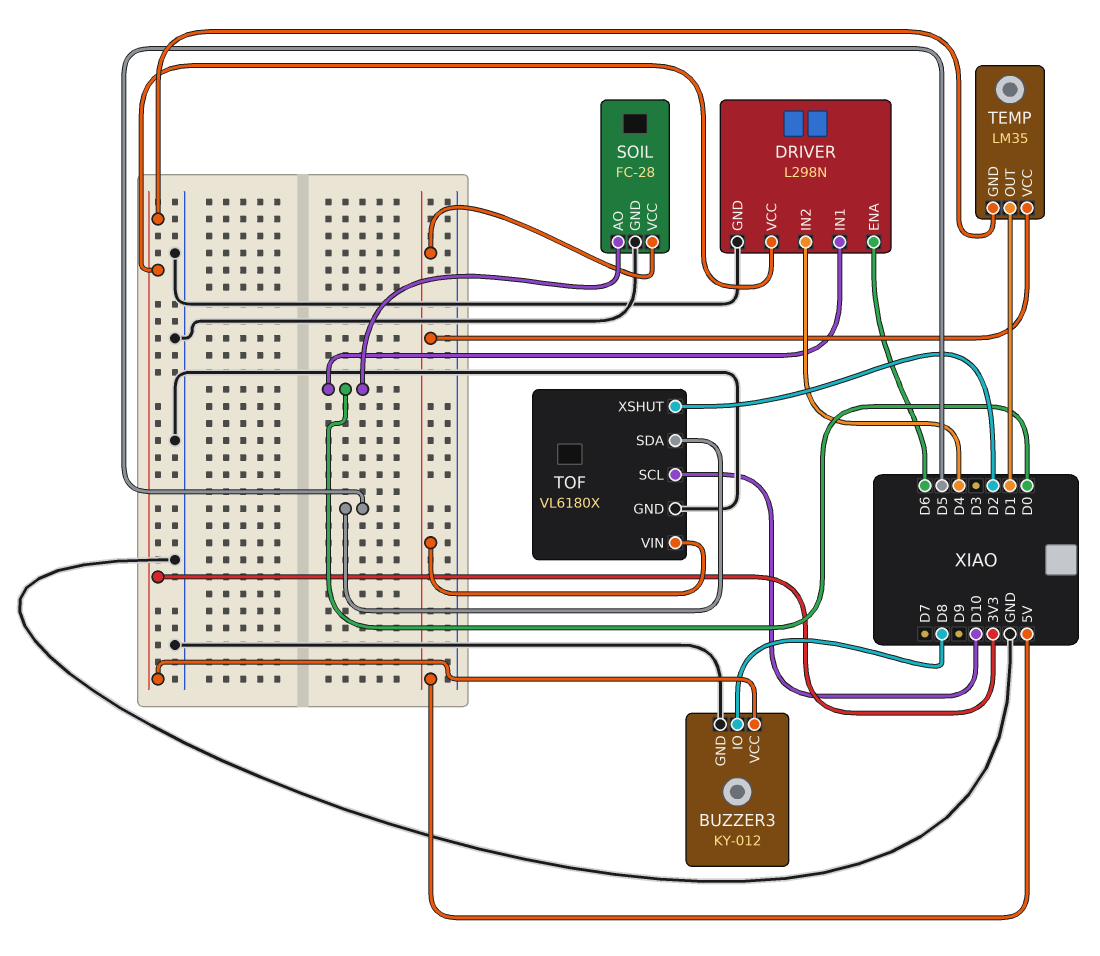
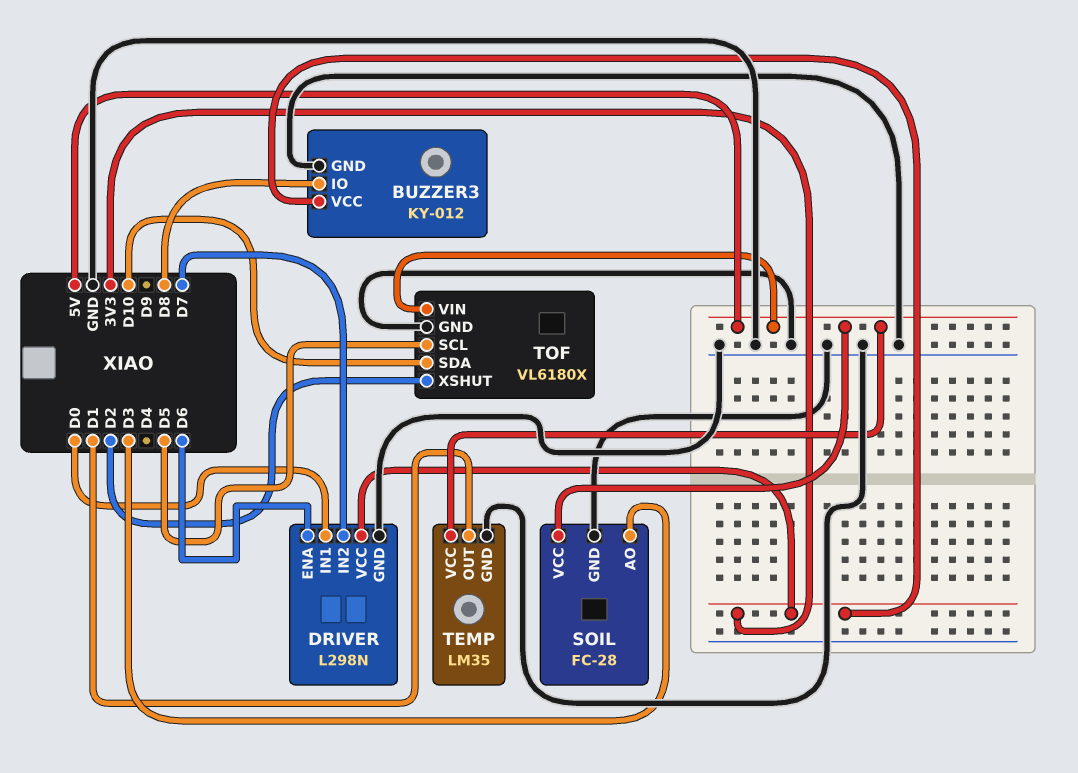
DRIVER pin IN2: D4 -> D7
SOIL pin AO: D0 -> D3
TEMP pin GND: 3V3 -> GND
TOF pin SCL: D10 -> D5
TOF pin SDA: D5 -> D10

